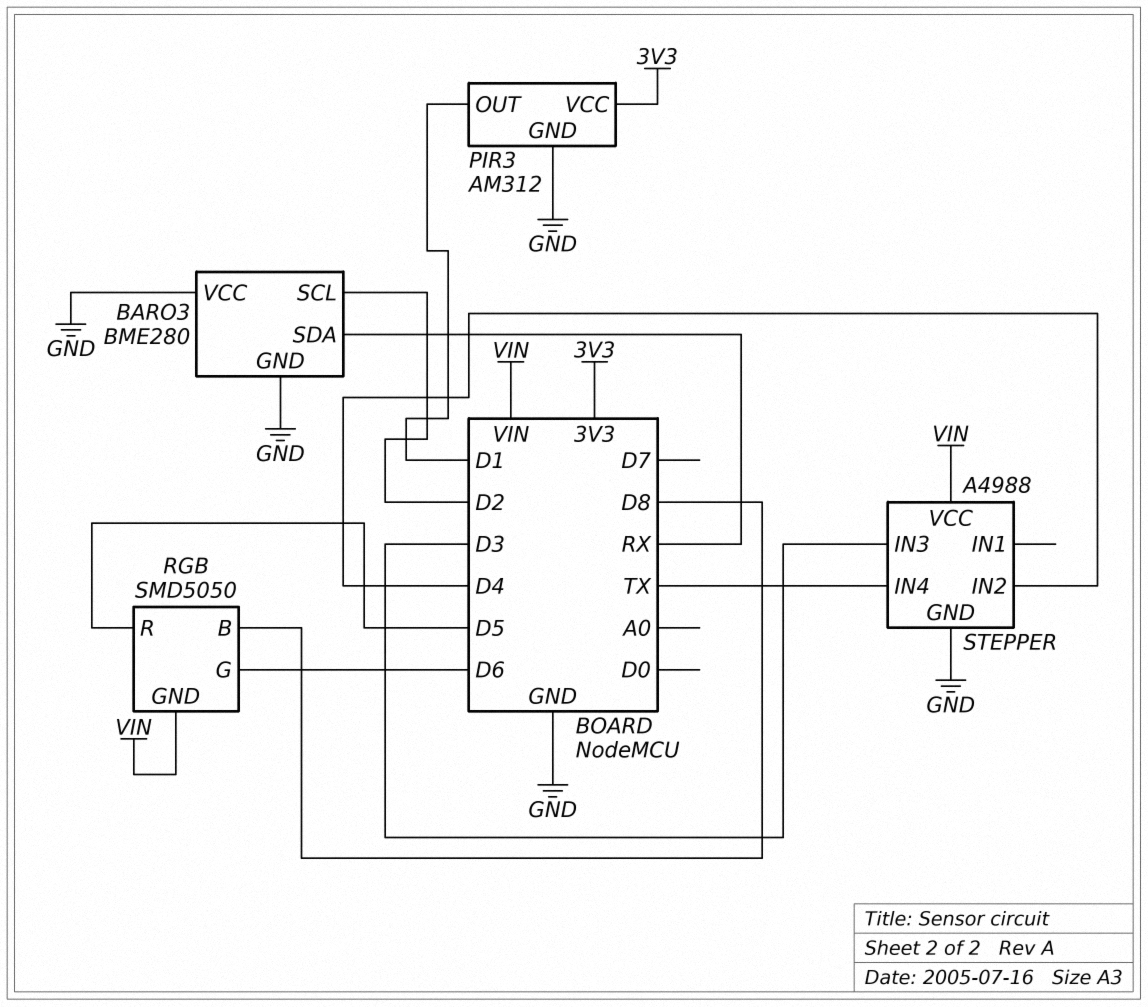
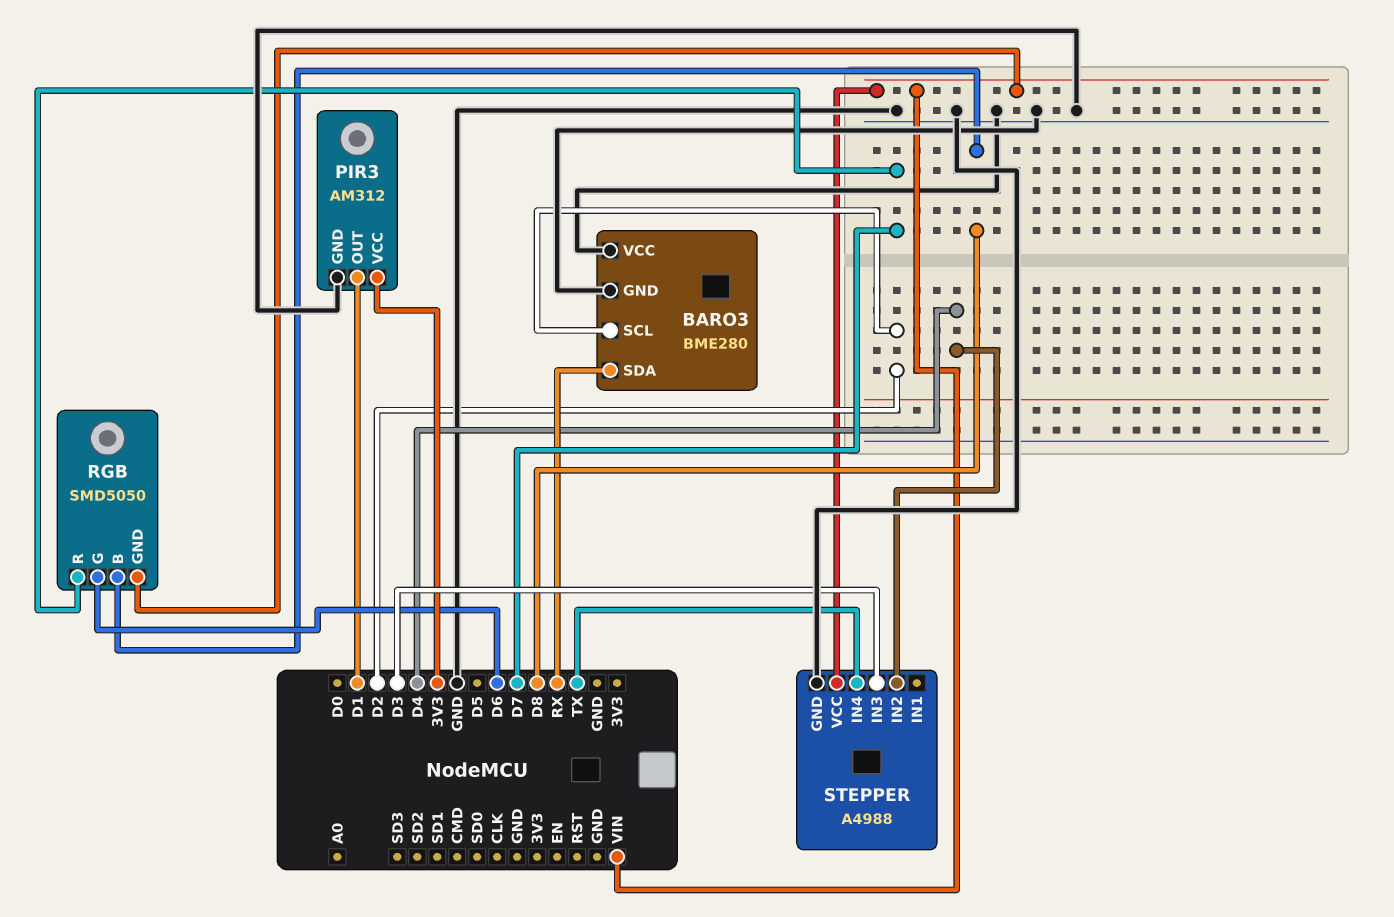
RGB pin R: D5 -> D7

